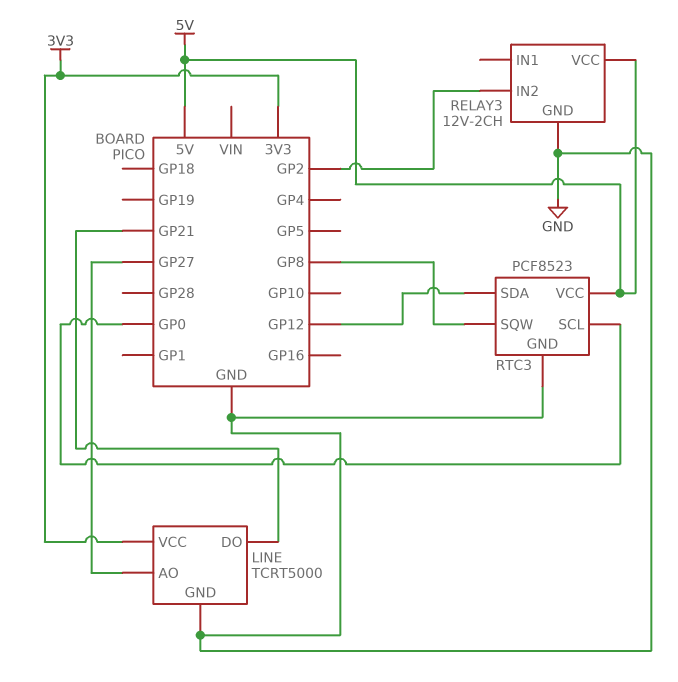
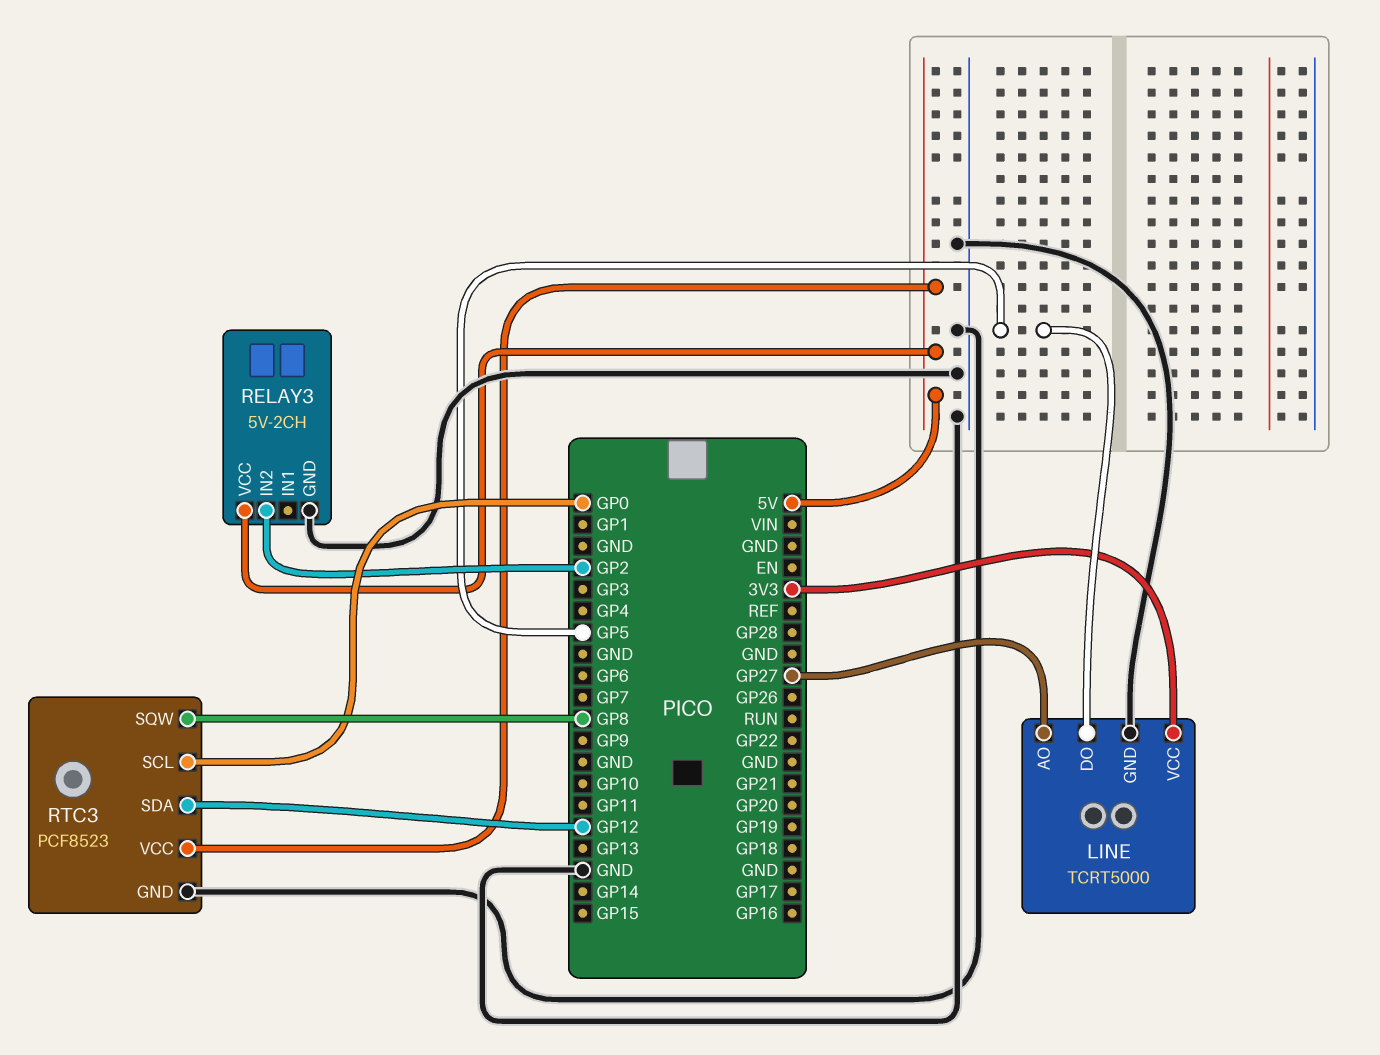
LINE pin DO: GP21 -> GP5
RELAY3: 12V-2CH -> 5V-2CH

